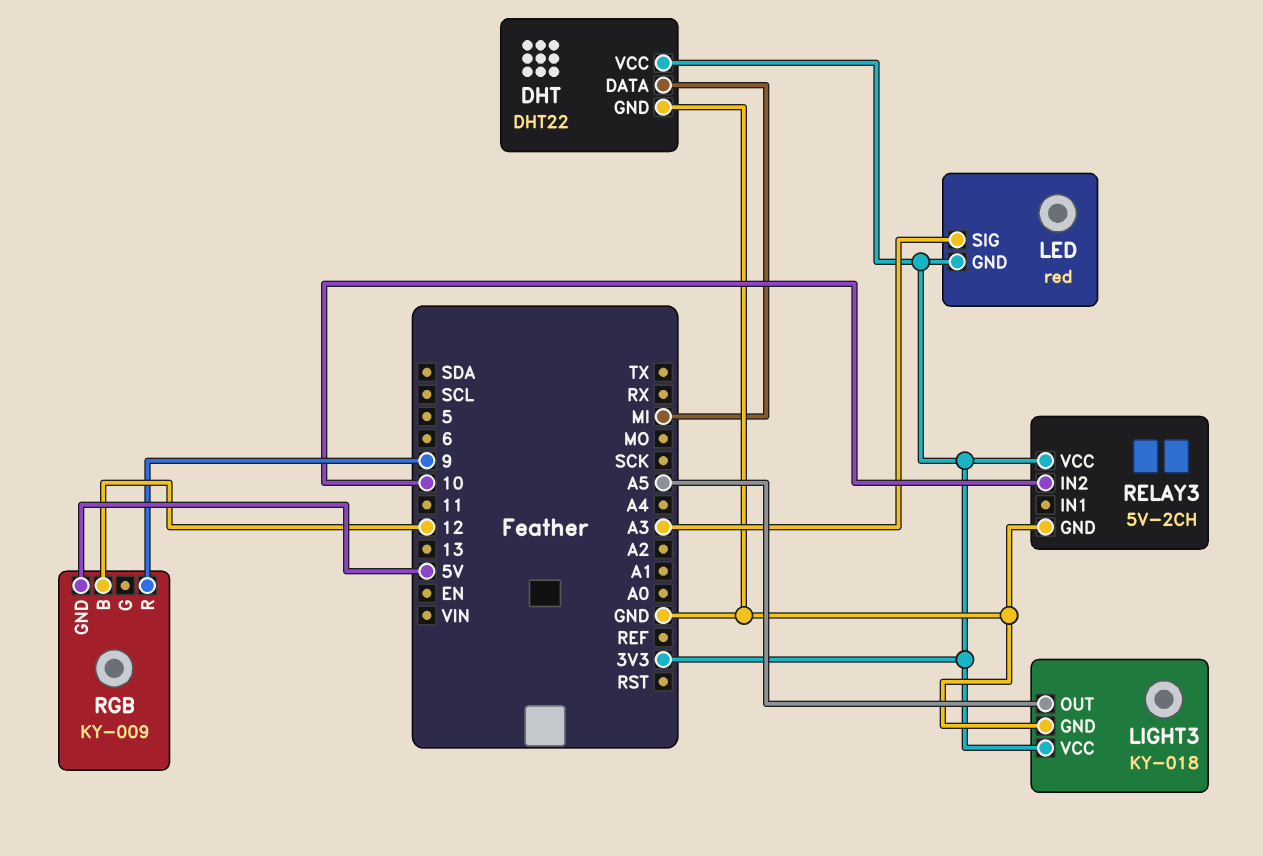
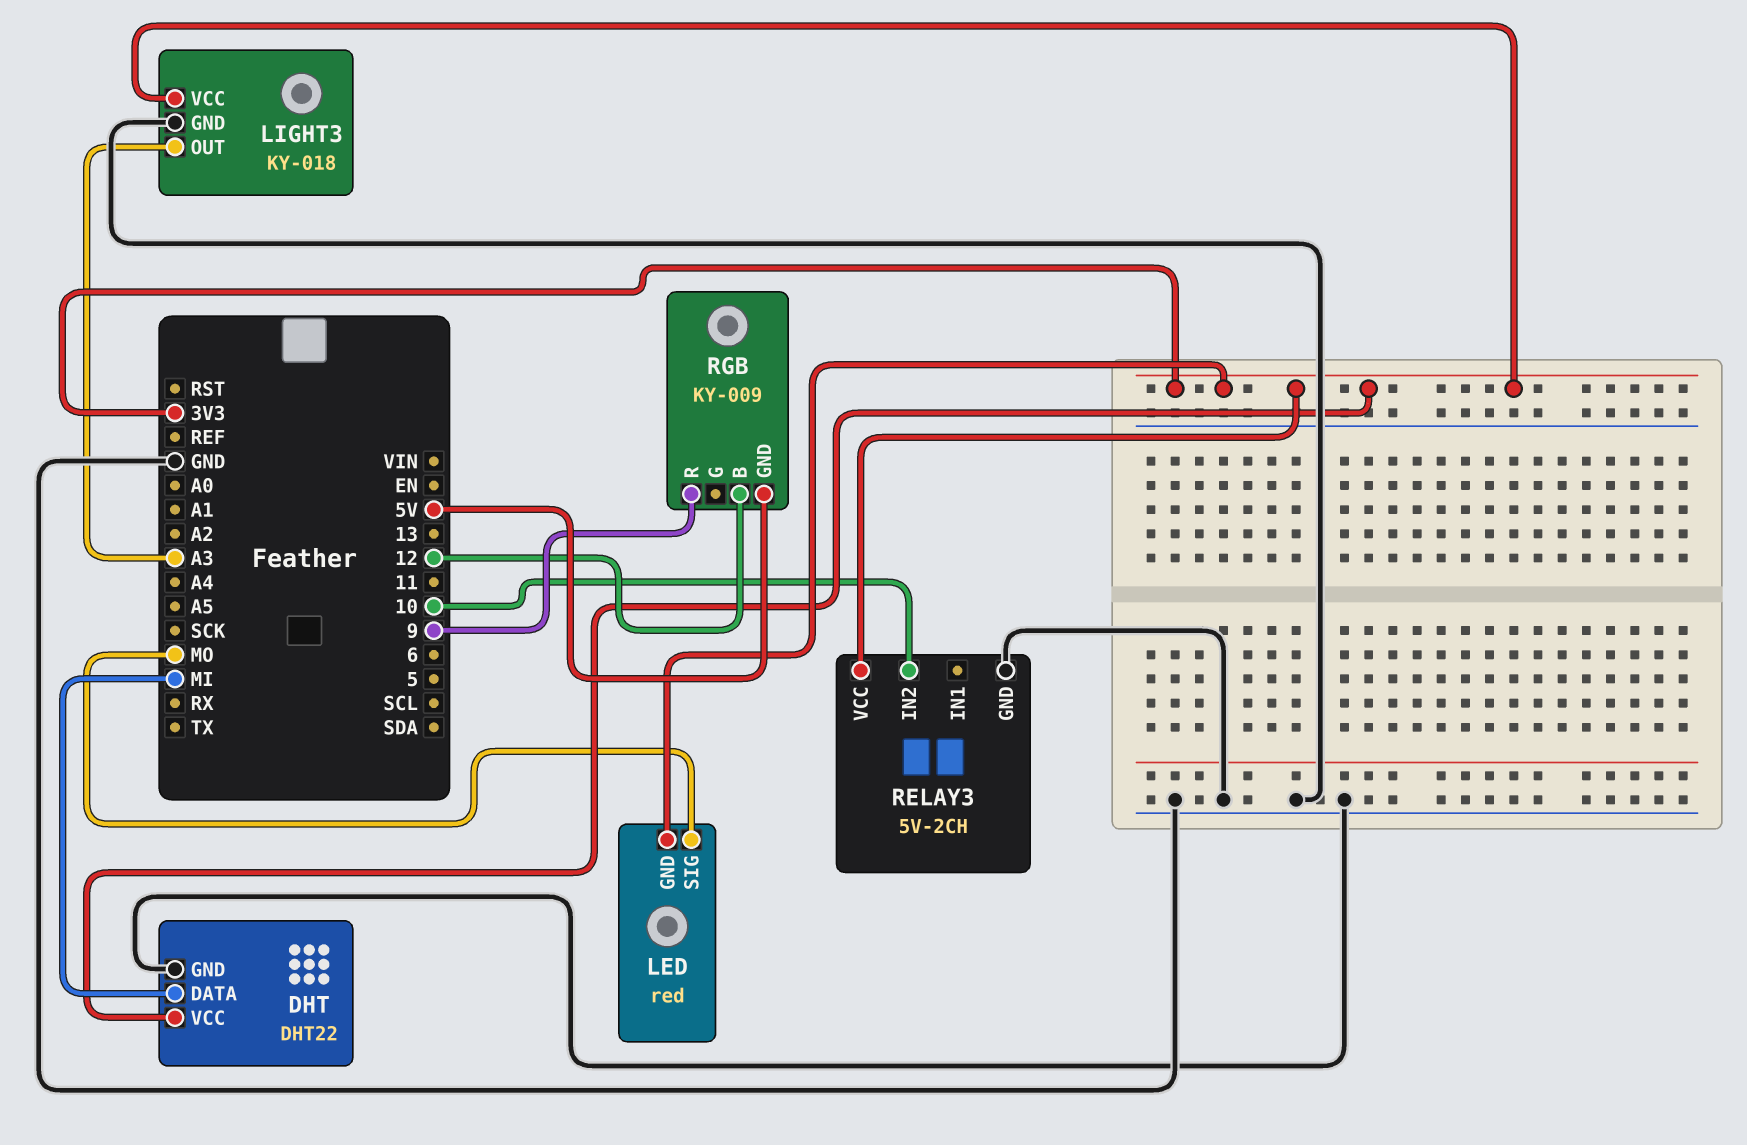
LED pin SIG: A3 -> MO
LIGHT3 pin OUT: A5 -> A3

